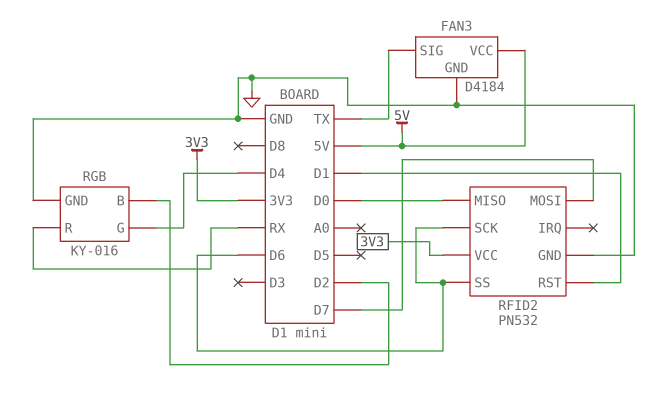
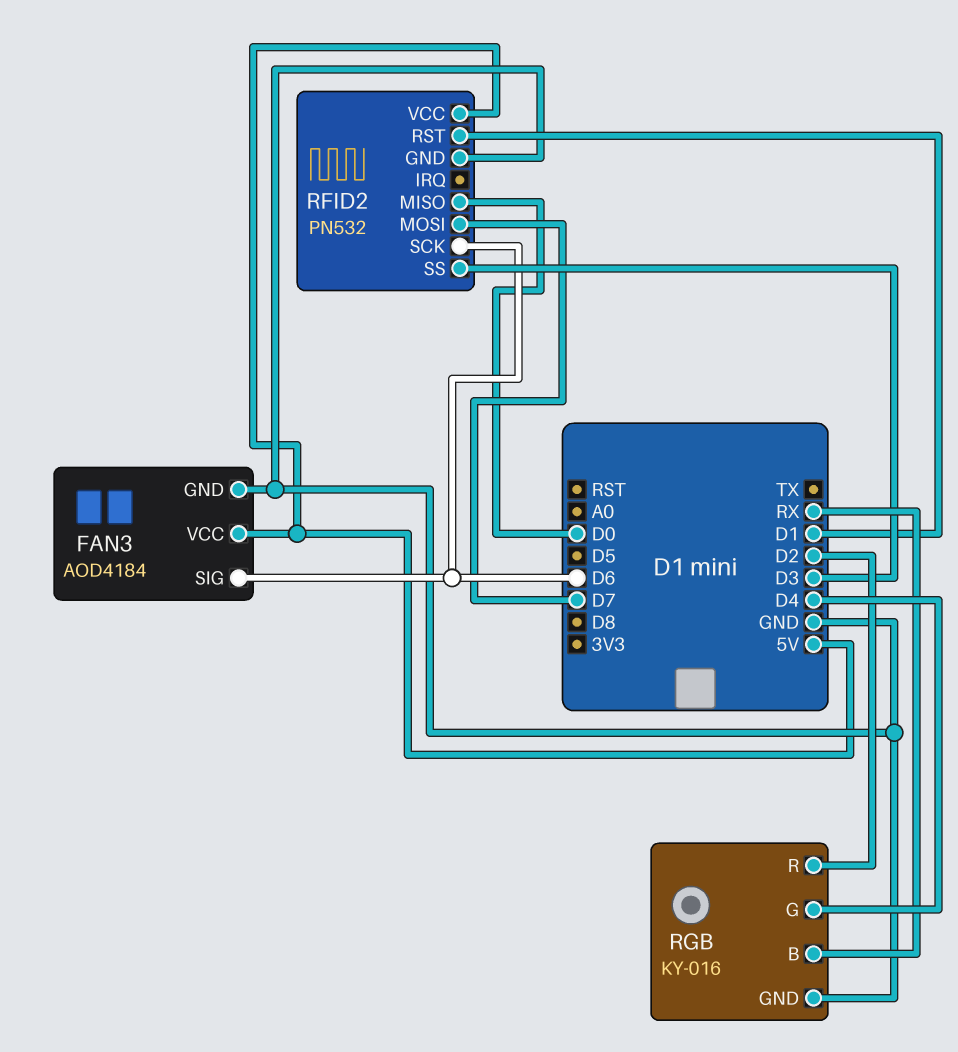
FAN3: D4184 -> AOD4184
FAN3 pin SIG: TX -> D6
RFID2 pin SS: D6 -> D3
RFID2 pin VCC: 3V3 -> 5V
RGB pin B: D2 -> RX
RGB pin R: RX -> D2

